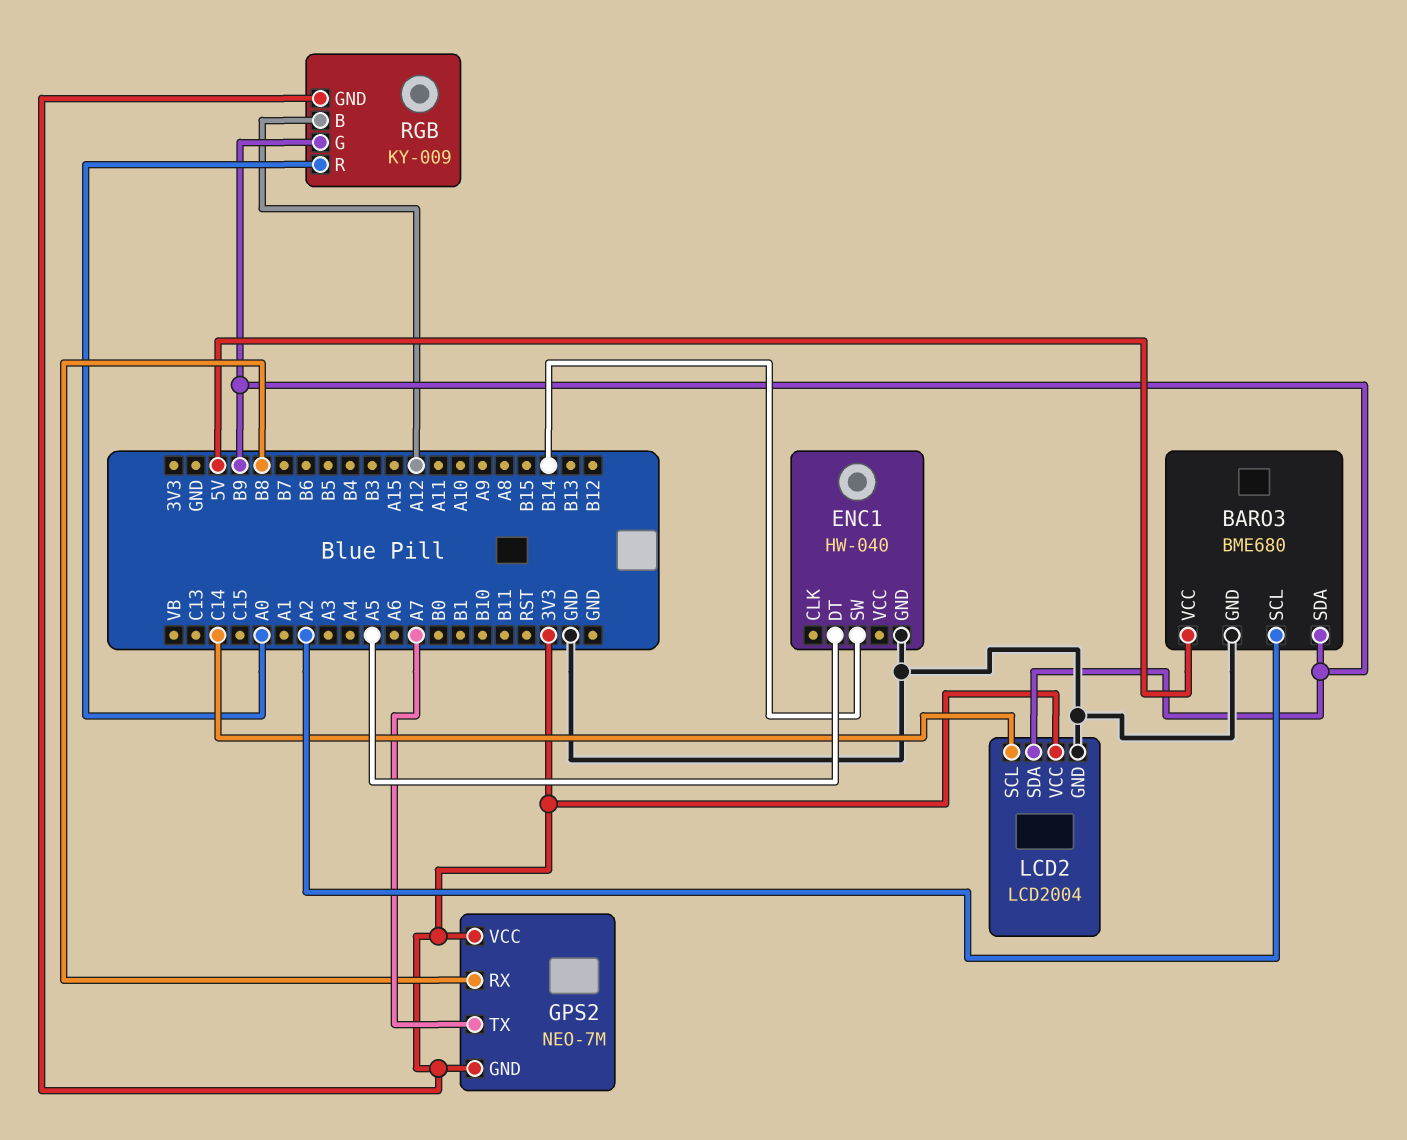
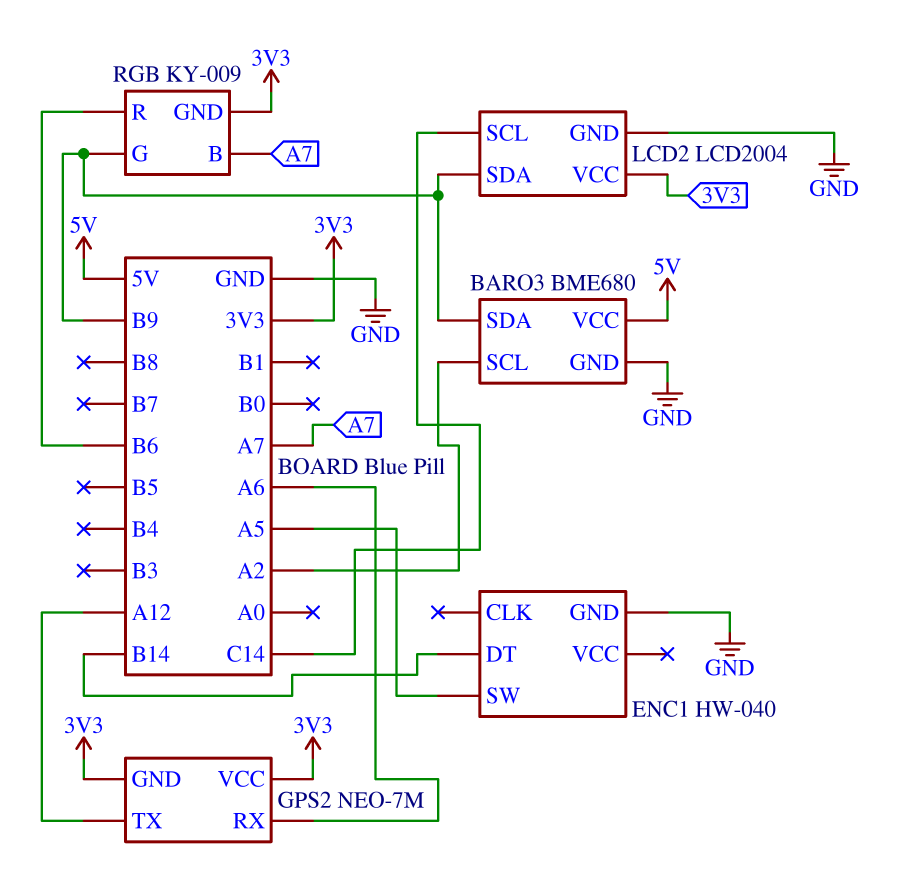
ENC1 pin DT: A5 -> B14
ENC1 pin SW: B14 -> A5
GPS2 pin RX: B8 -> A6
GPS2 pin TX: A7 -> A12
RGB pin B: A12 -> A7
RGB pin R: A0 -> B6

